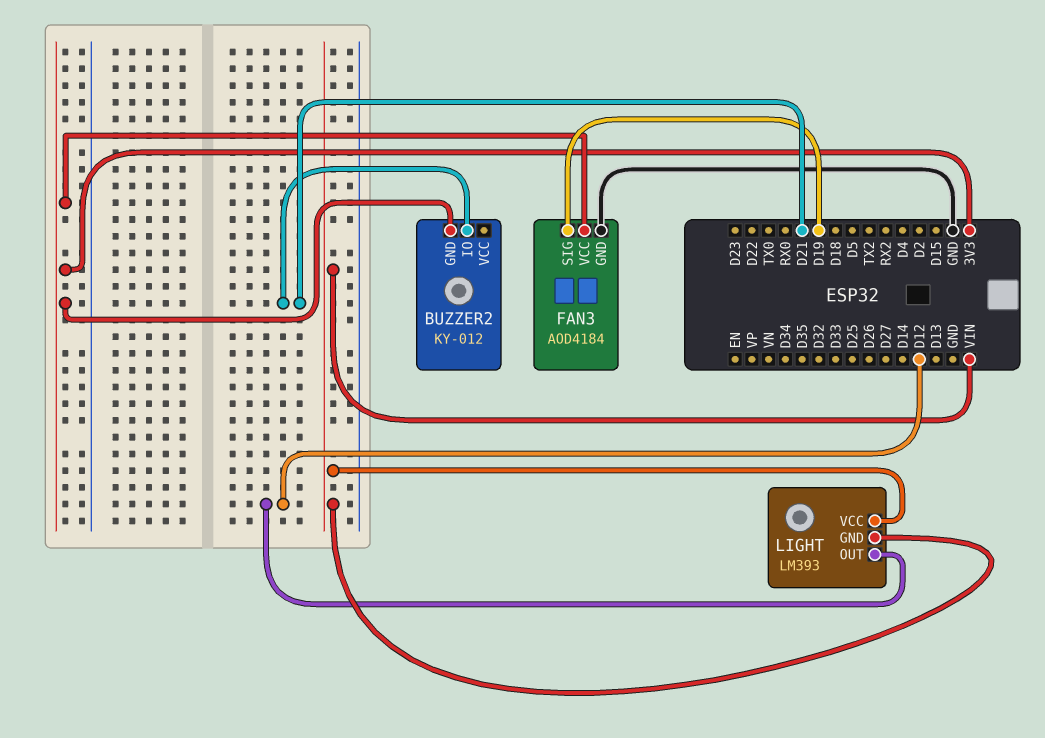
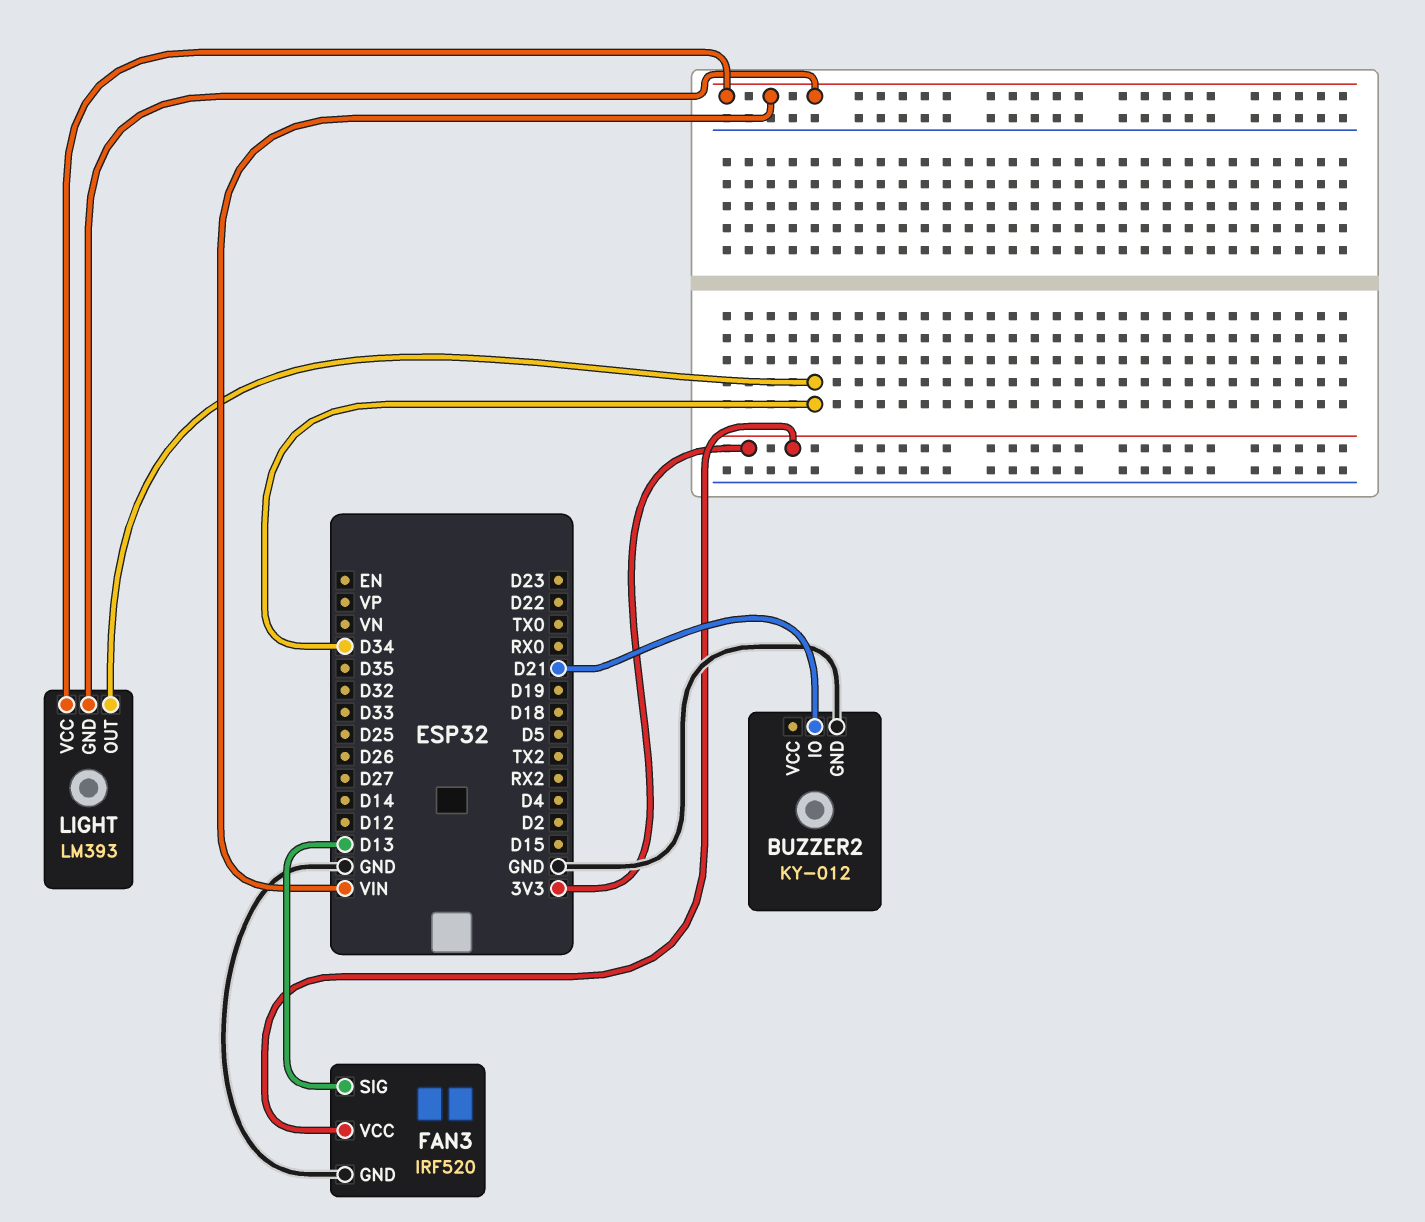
BUZZER2 pin GND: 3V3 -> GND
FAN3: AOD4184 -> IRF520
FAN3 pin SIG: D19 -> D13
LIGHT pin OUT: D12 -> D34

